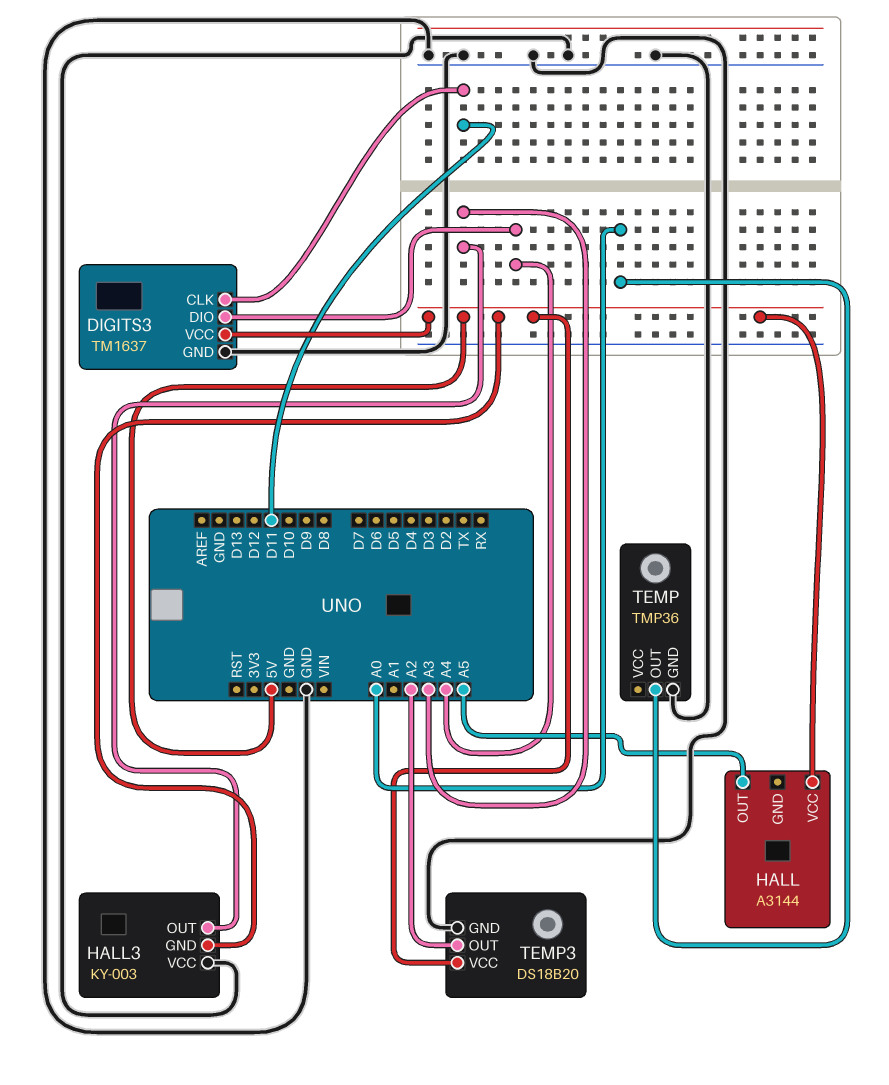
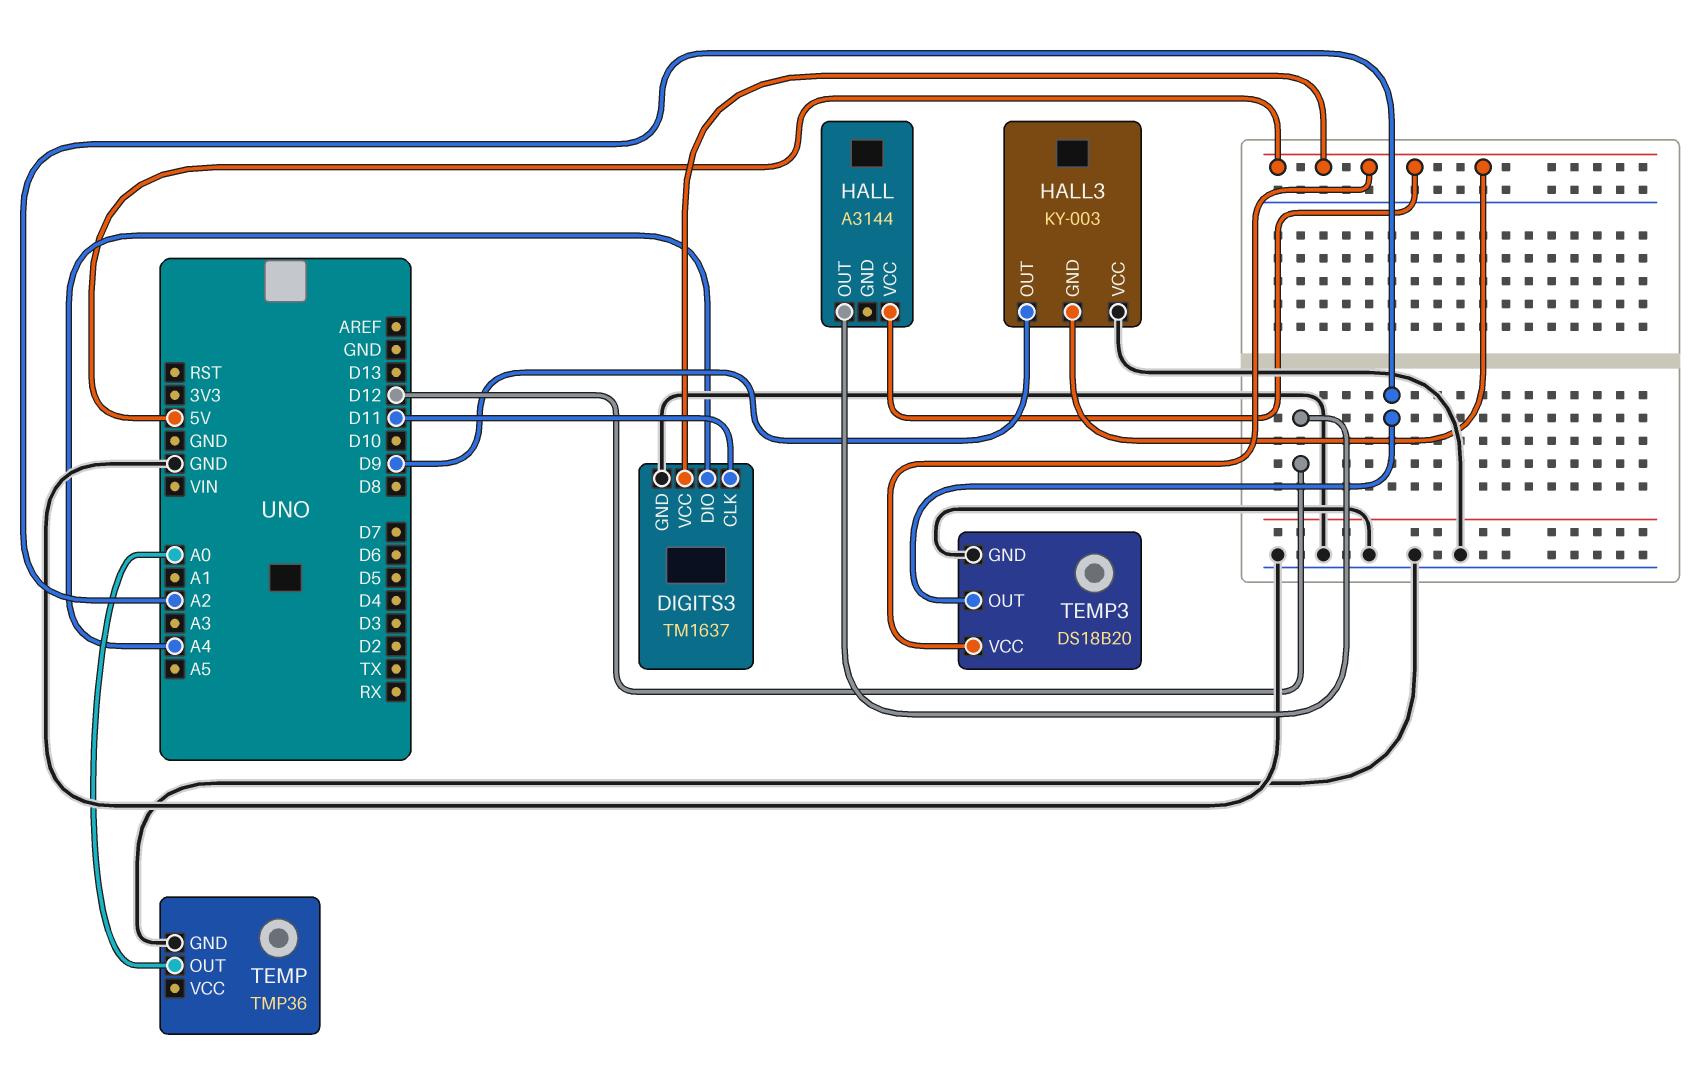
HALL pin OUT: A5 -> D12
HALL3 pin OUT: A3 -> D9

